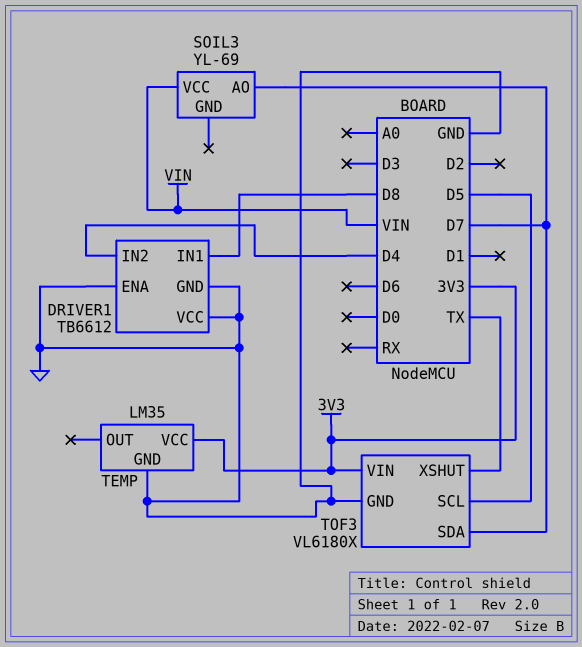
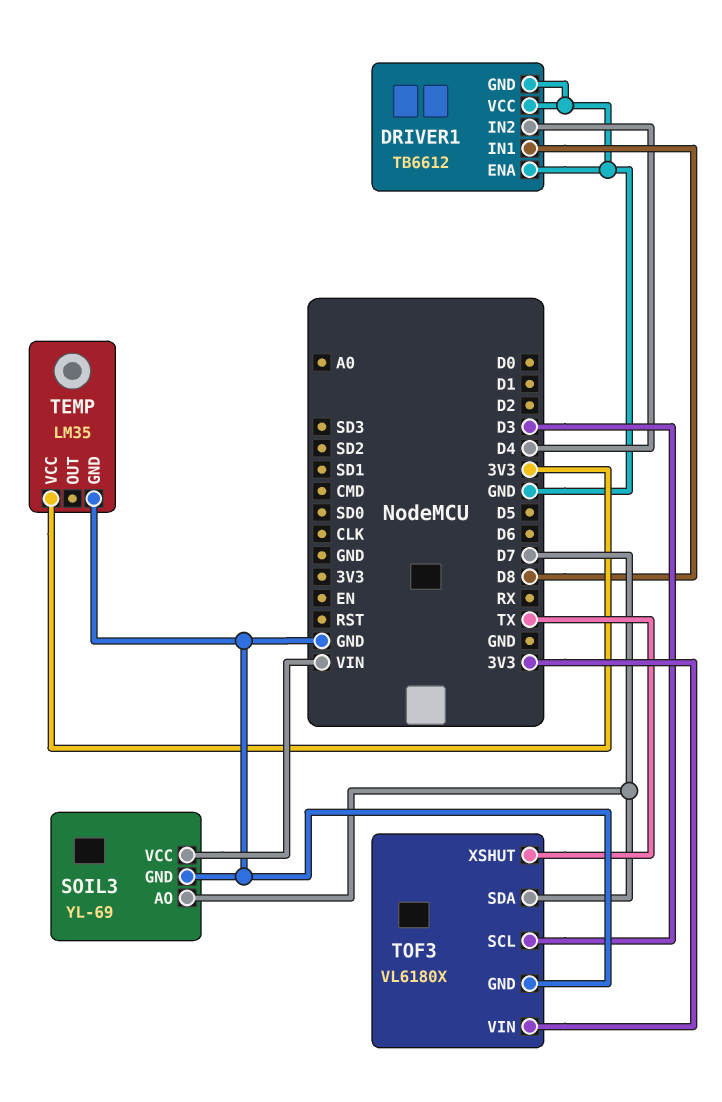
SOIL3 pin GND: none -> GND
TOF3 pin SCL: D5 -> D3

